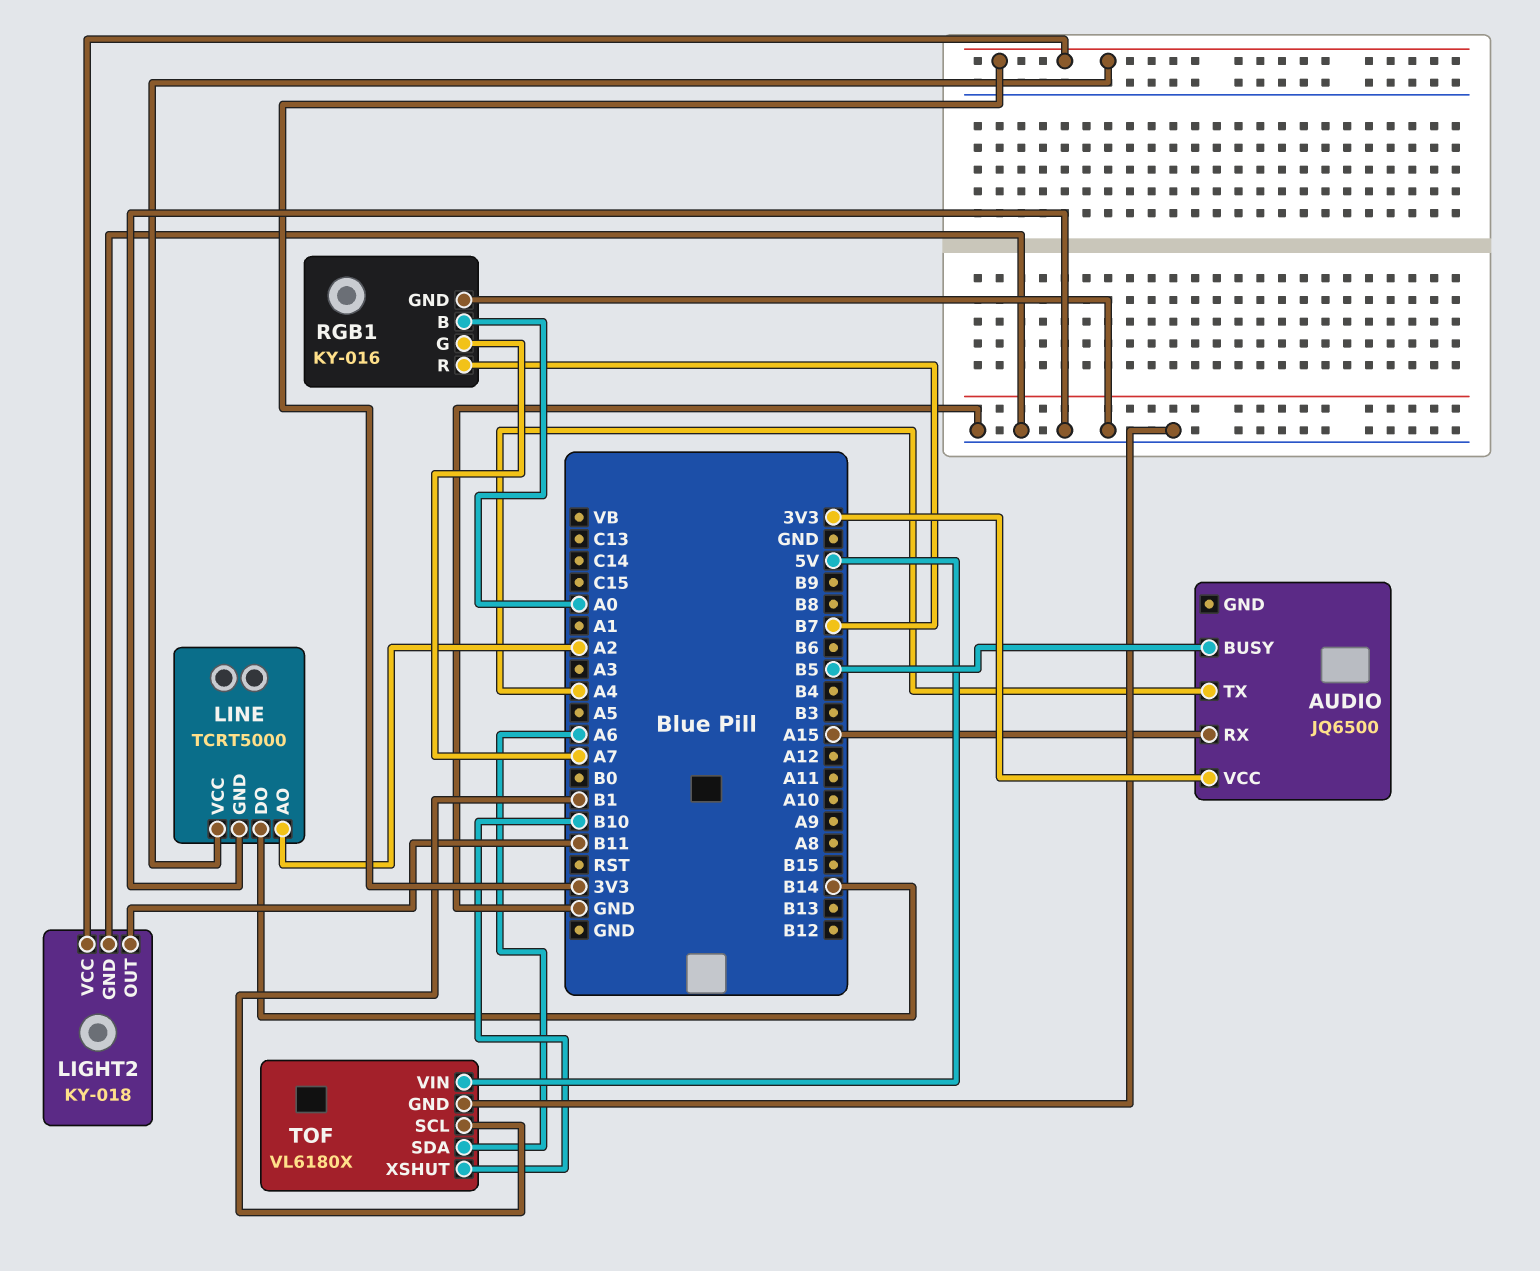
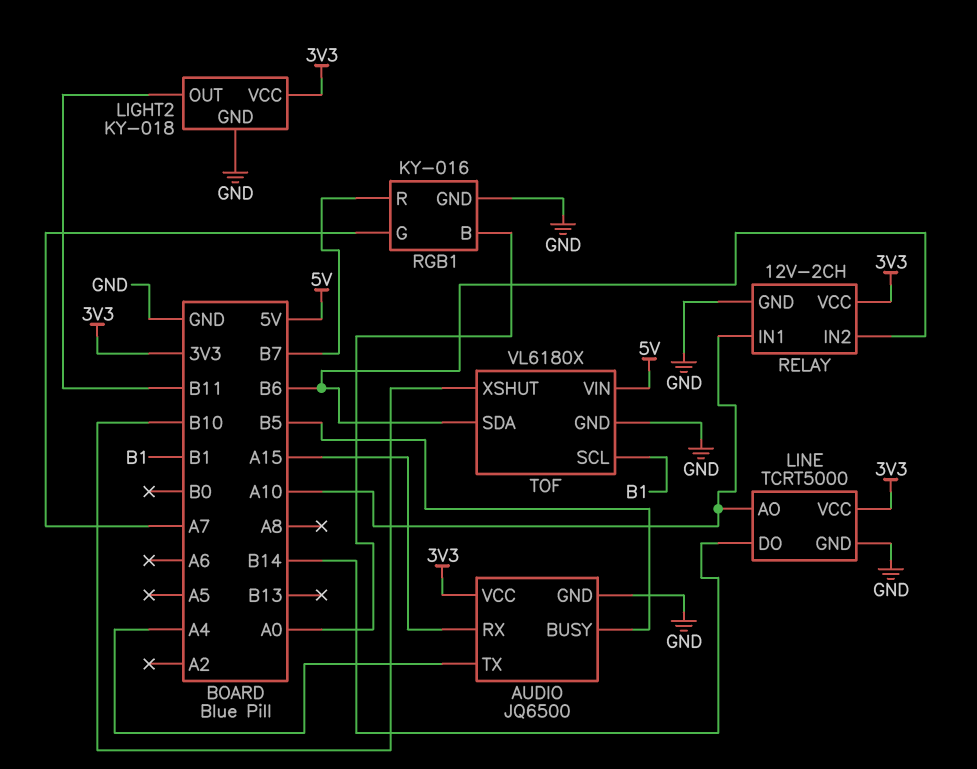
AUDIO pin GND: none -> GND
LINE pin AO: A2 -> A10
RELAY: none -> 12V-2CH
RELAY pin GND: none -> GND
RELAY pin IN1: none -> A10
RELAY pin IN2: none -> B6
RELAY pin VCC: none -> 3V3
TOF pin SDA: A6 -> B6

